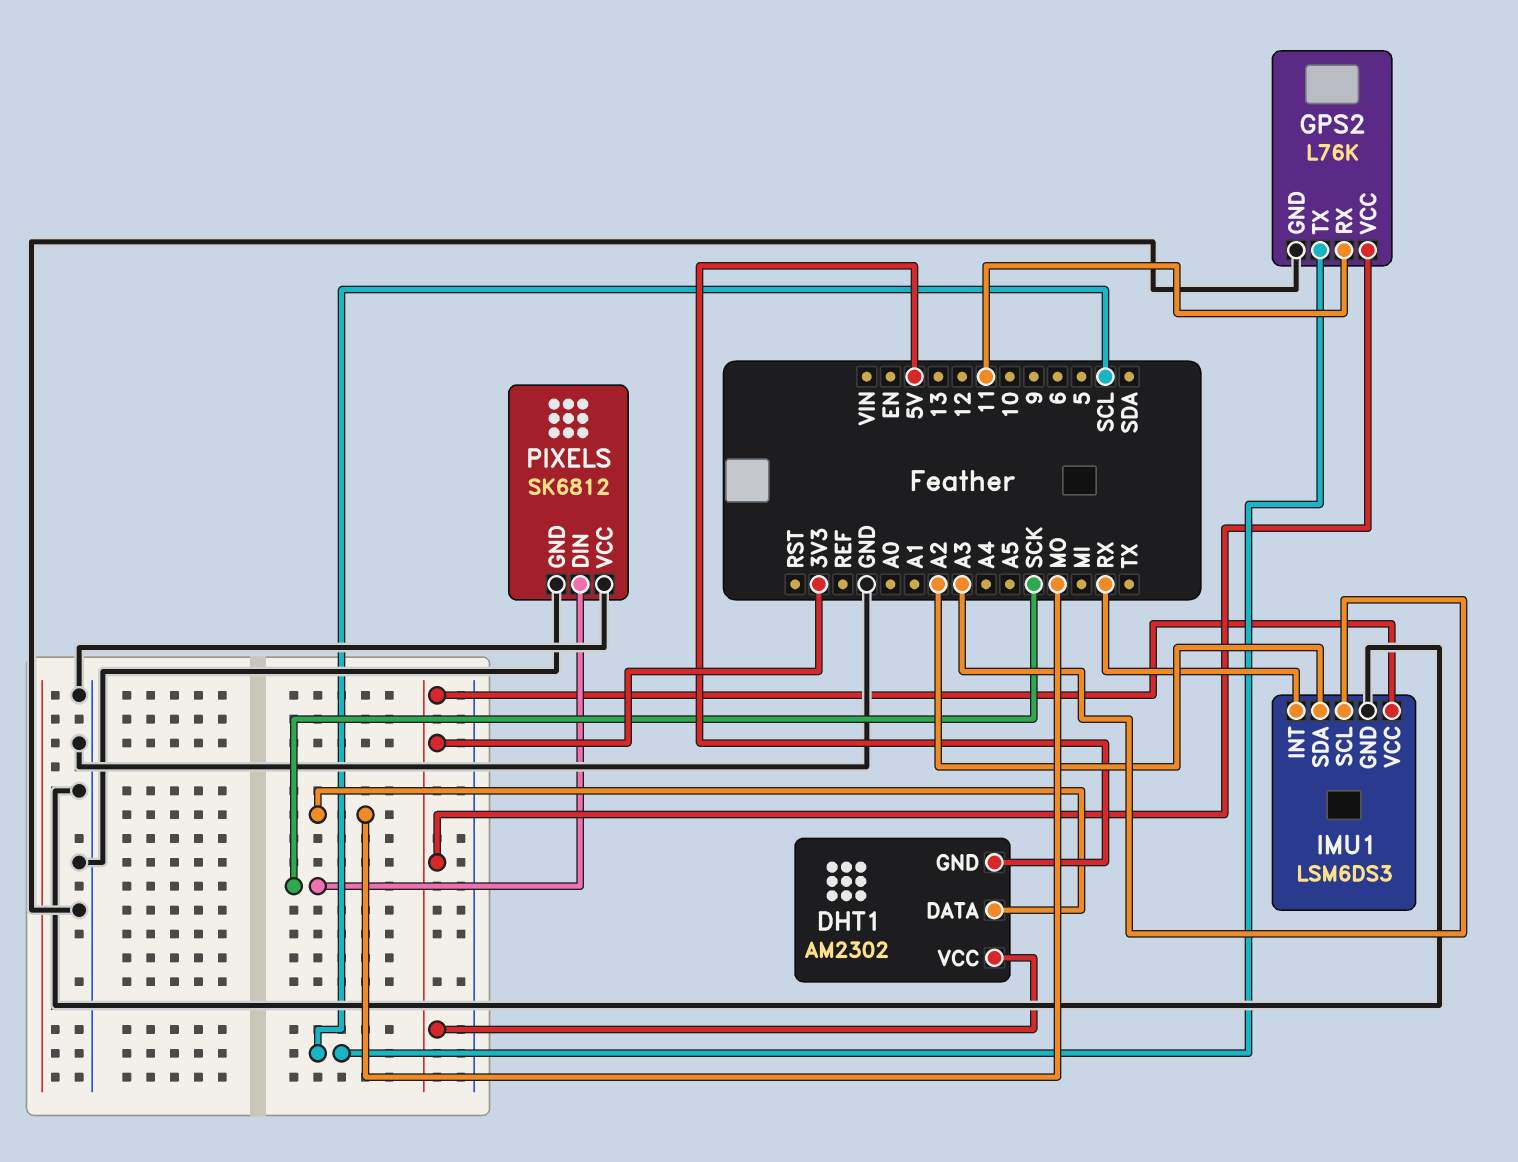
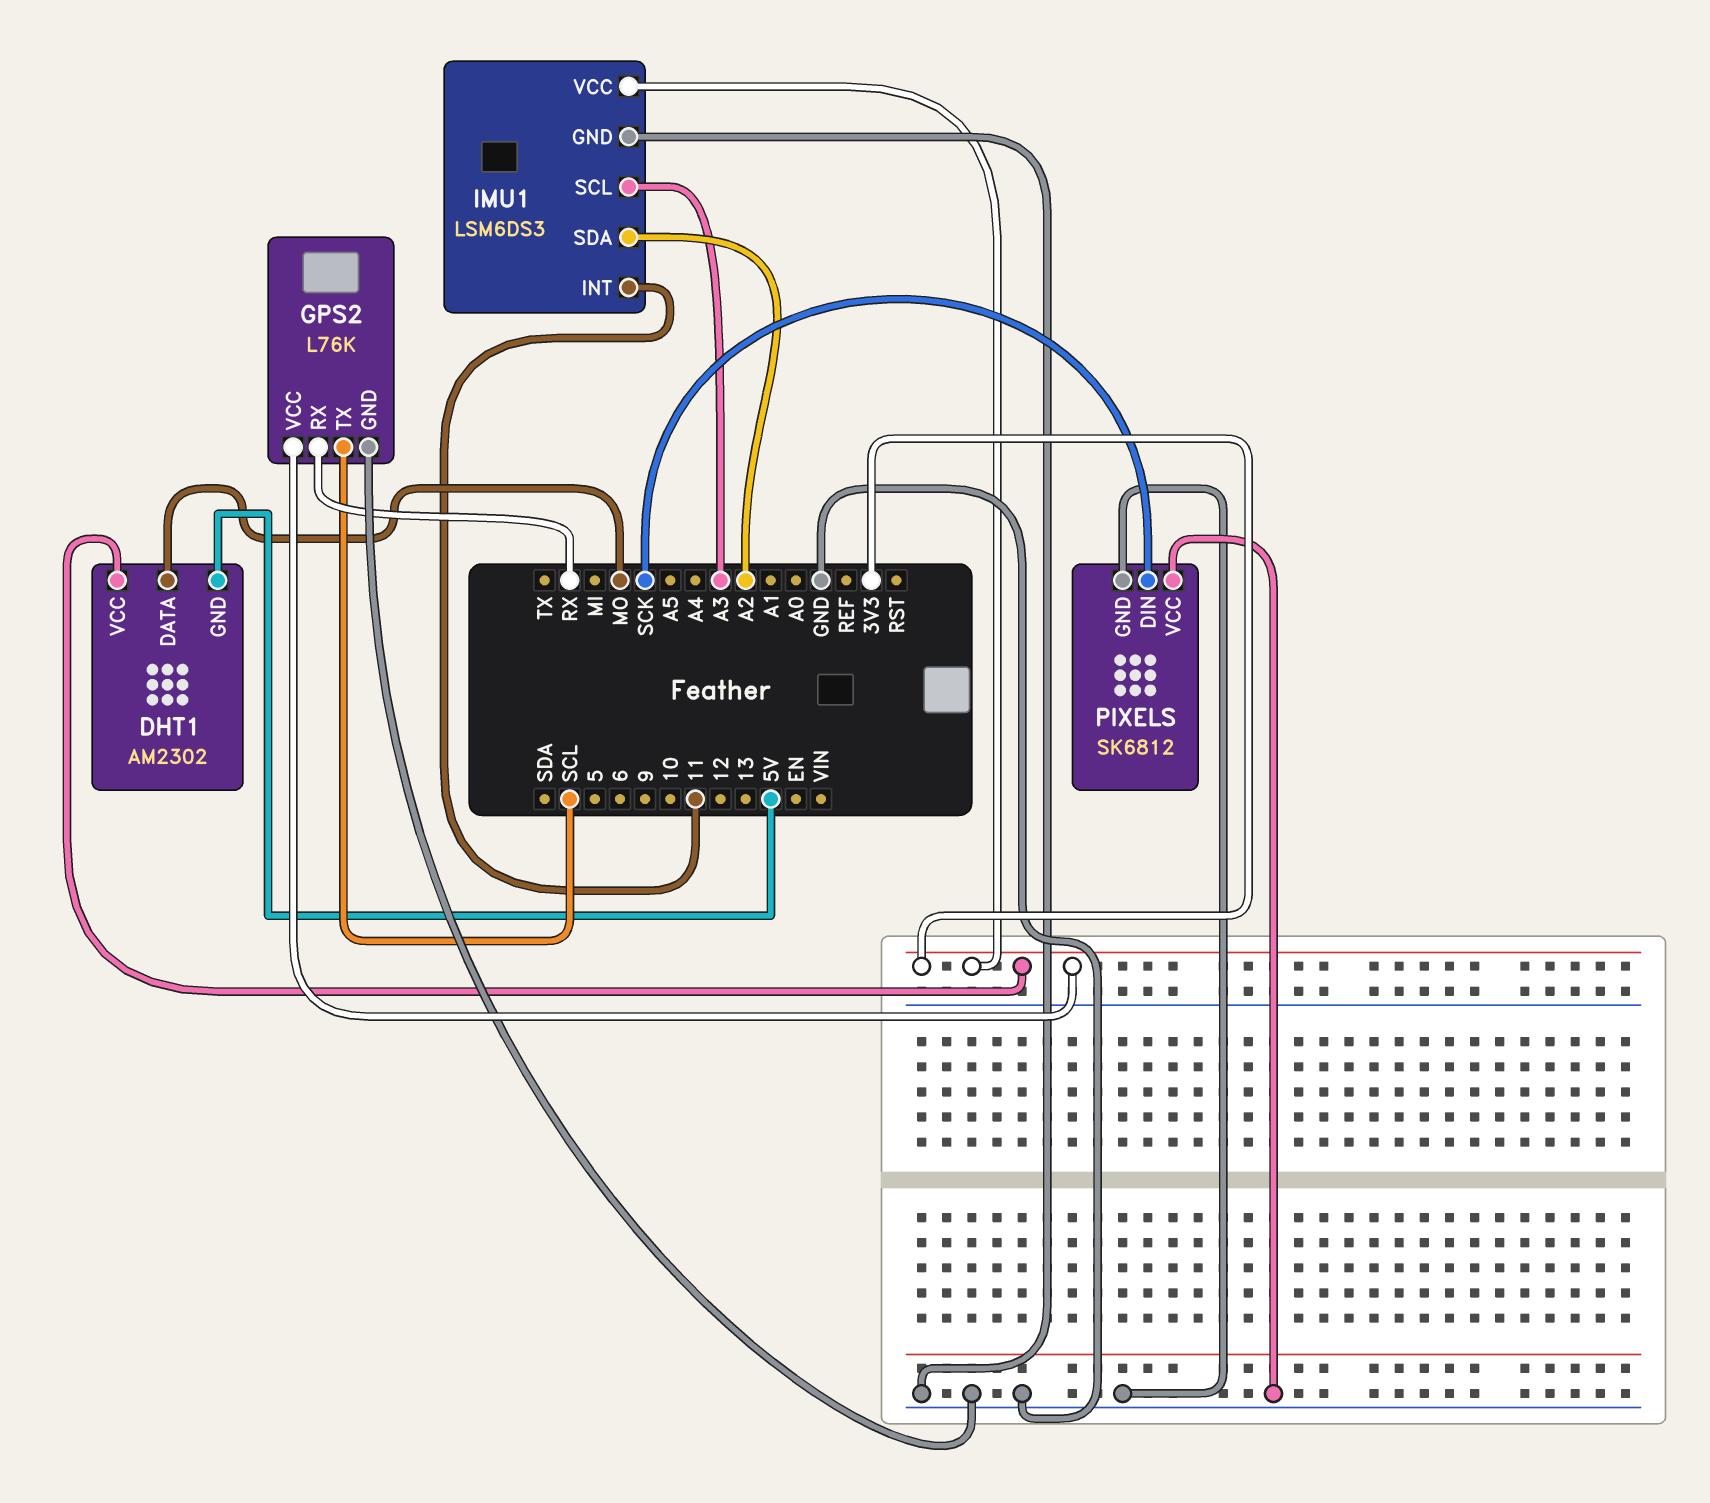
GPS2 pin RX: 11 -> RX
IMU1 pin INT: RX -> 11

